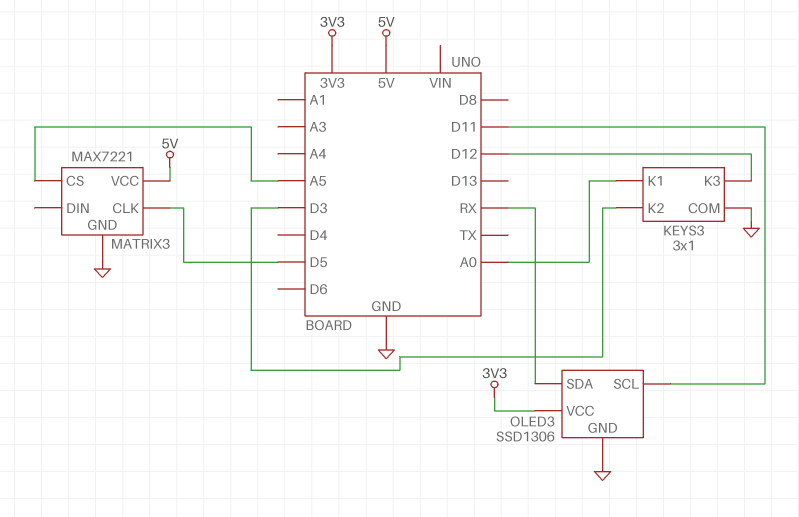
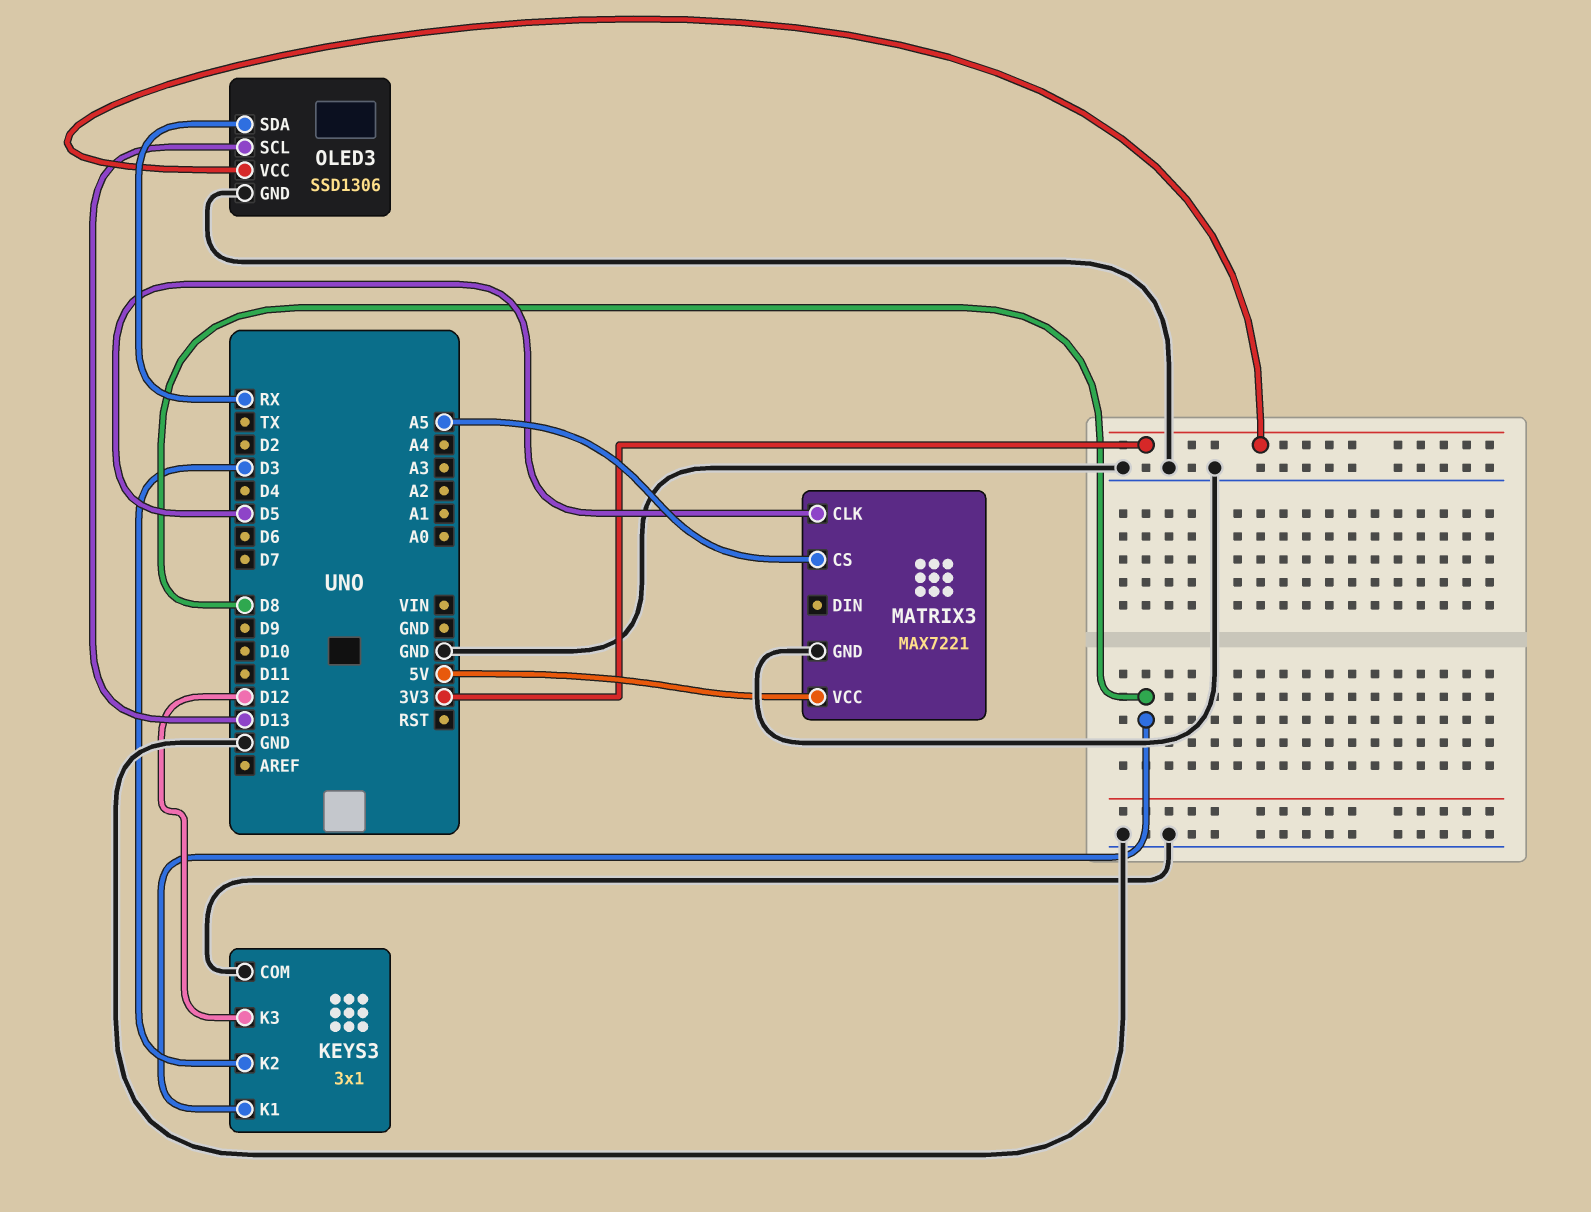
KEYS3 pin K1: A0 -> D8
OLED3 pin SCL: D11 -> D13

